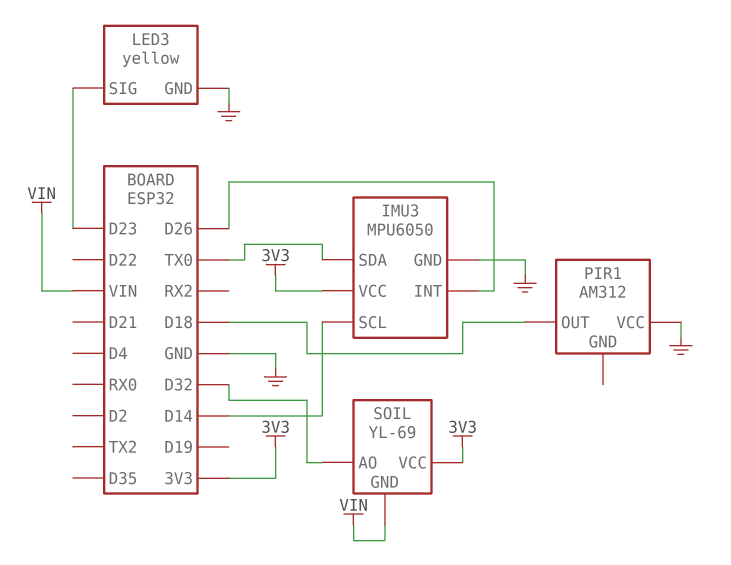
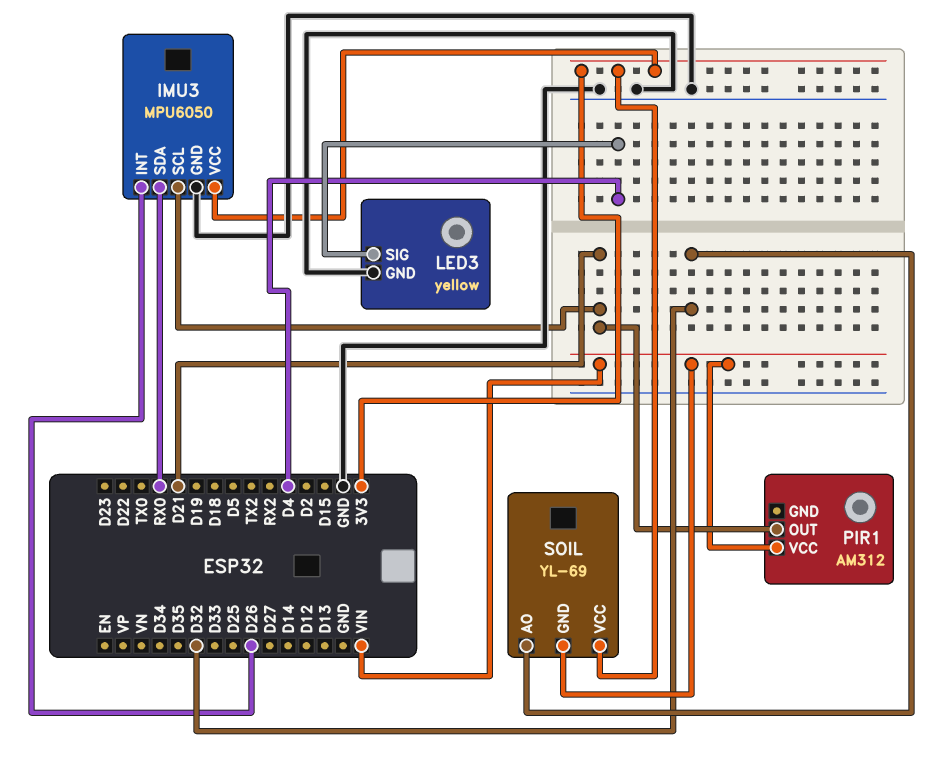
IMU3 pin SCL: D14 -> D21
IMU3 pin SDA: TX0 -> RX0
LED3 pin SIG: D23 -> D4
PIR1 pin OUT: D18 -> D21
PIR1 pin VCC: GND -> VIN

